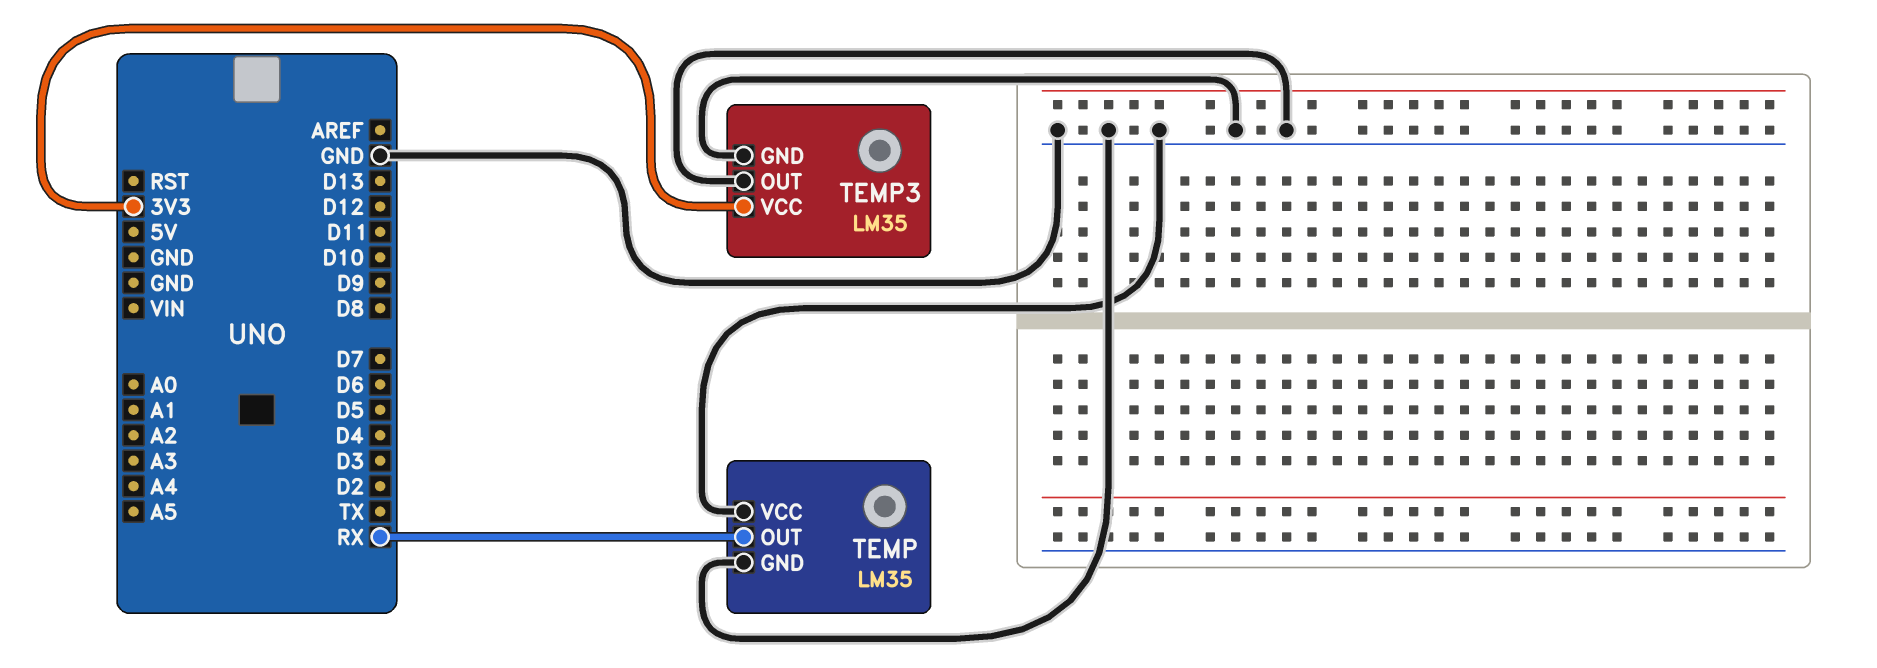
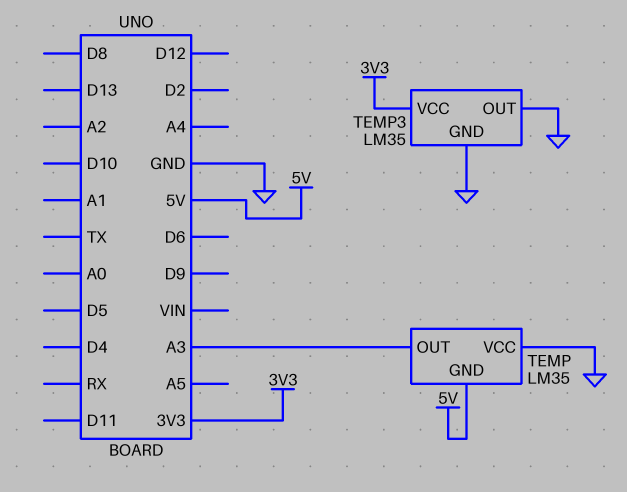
TEMP pin GND: GND -> 5V
TEMP pin OUT: RX -> A3

